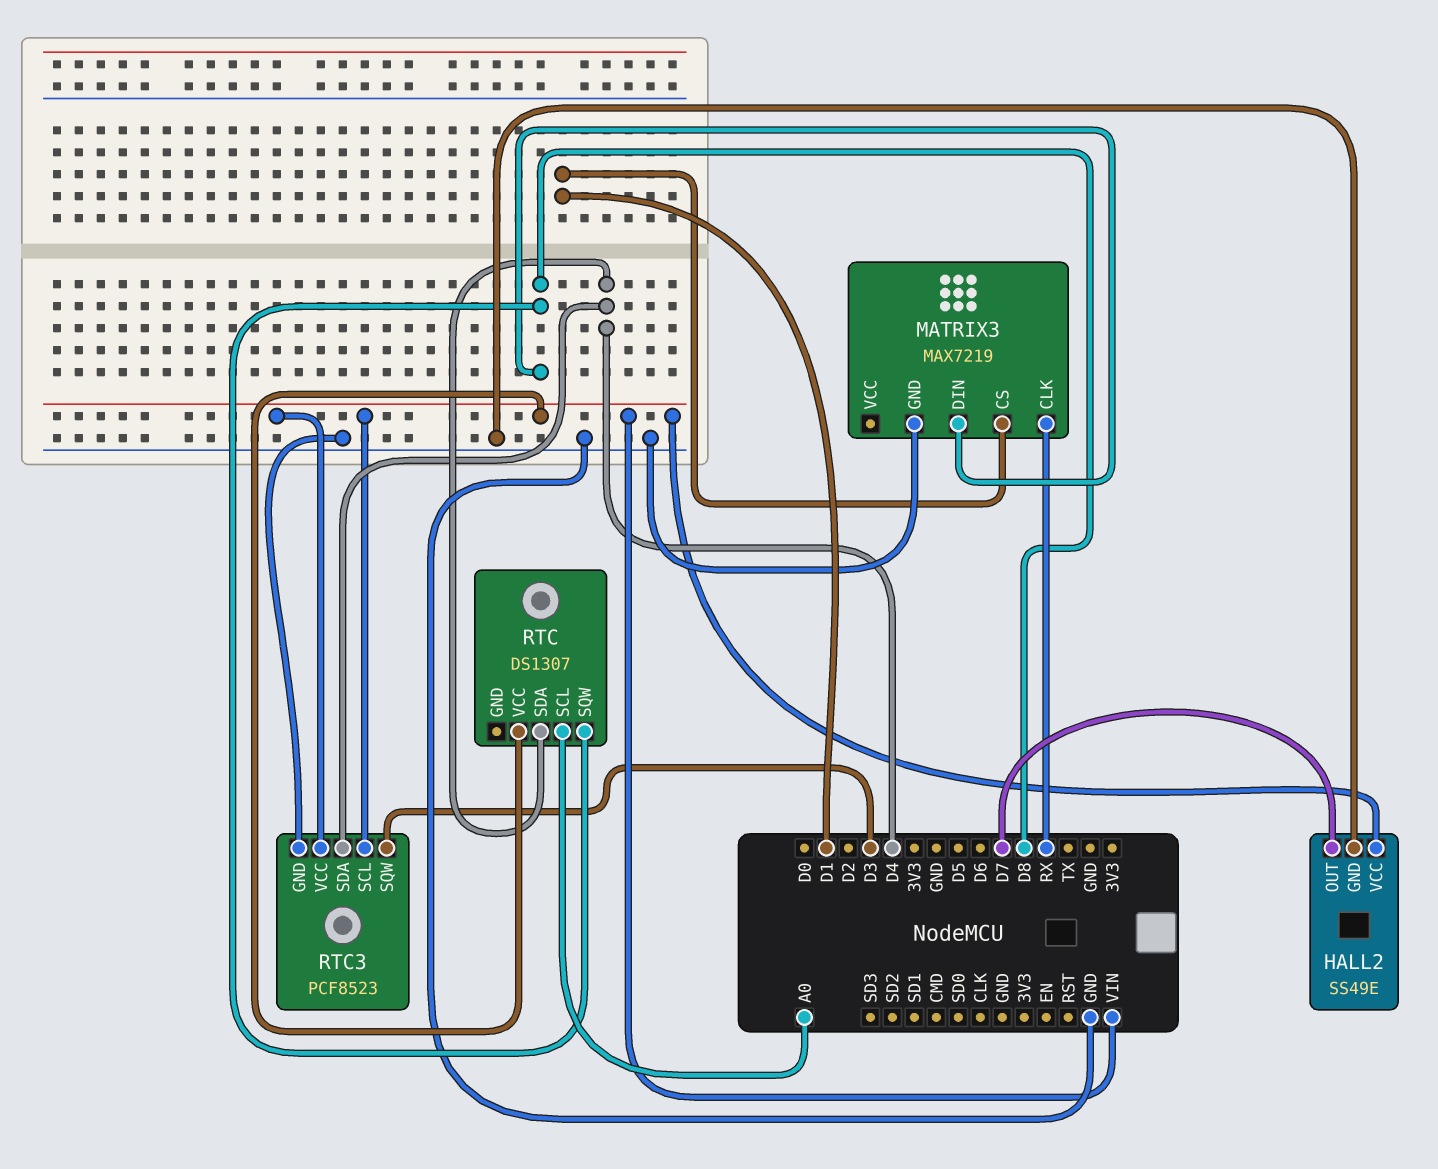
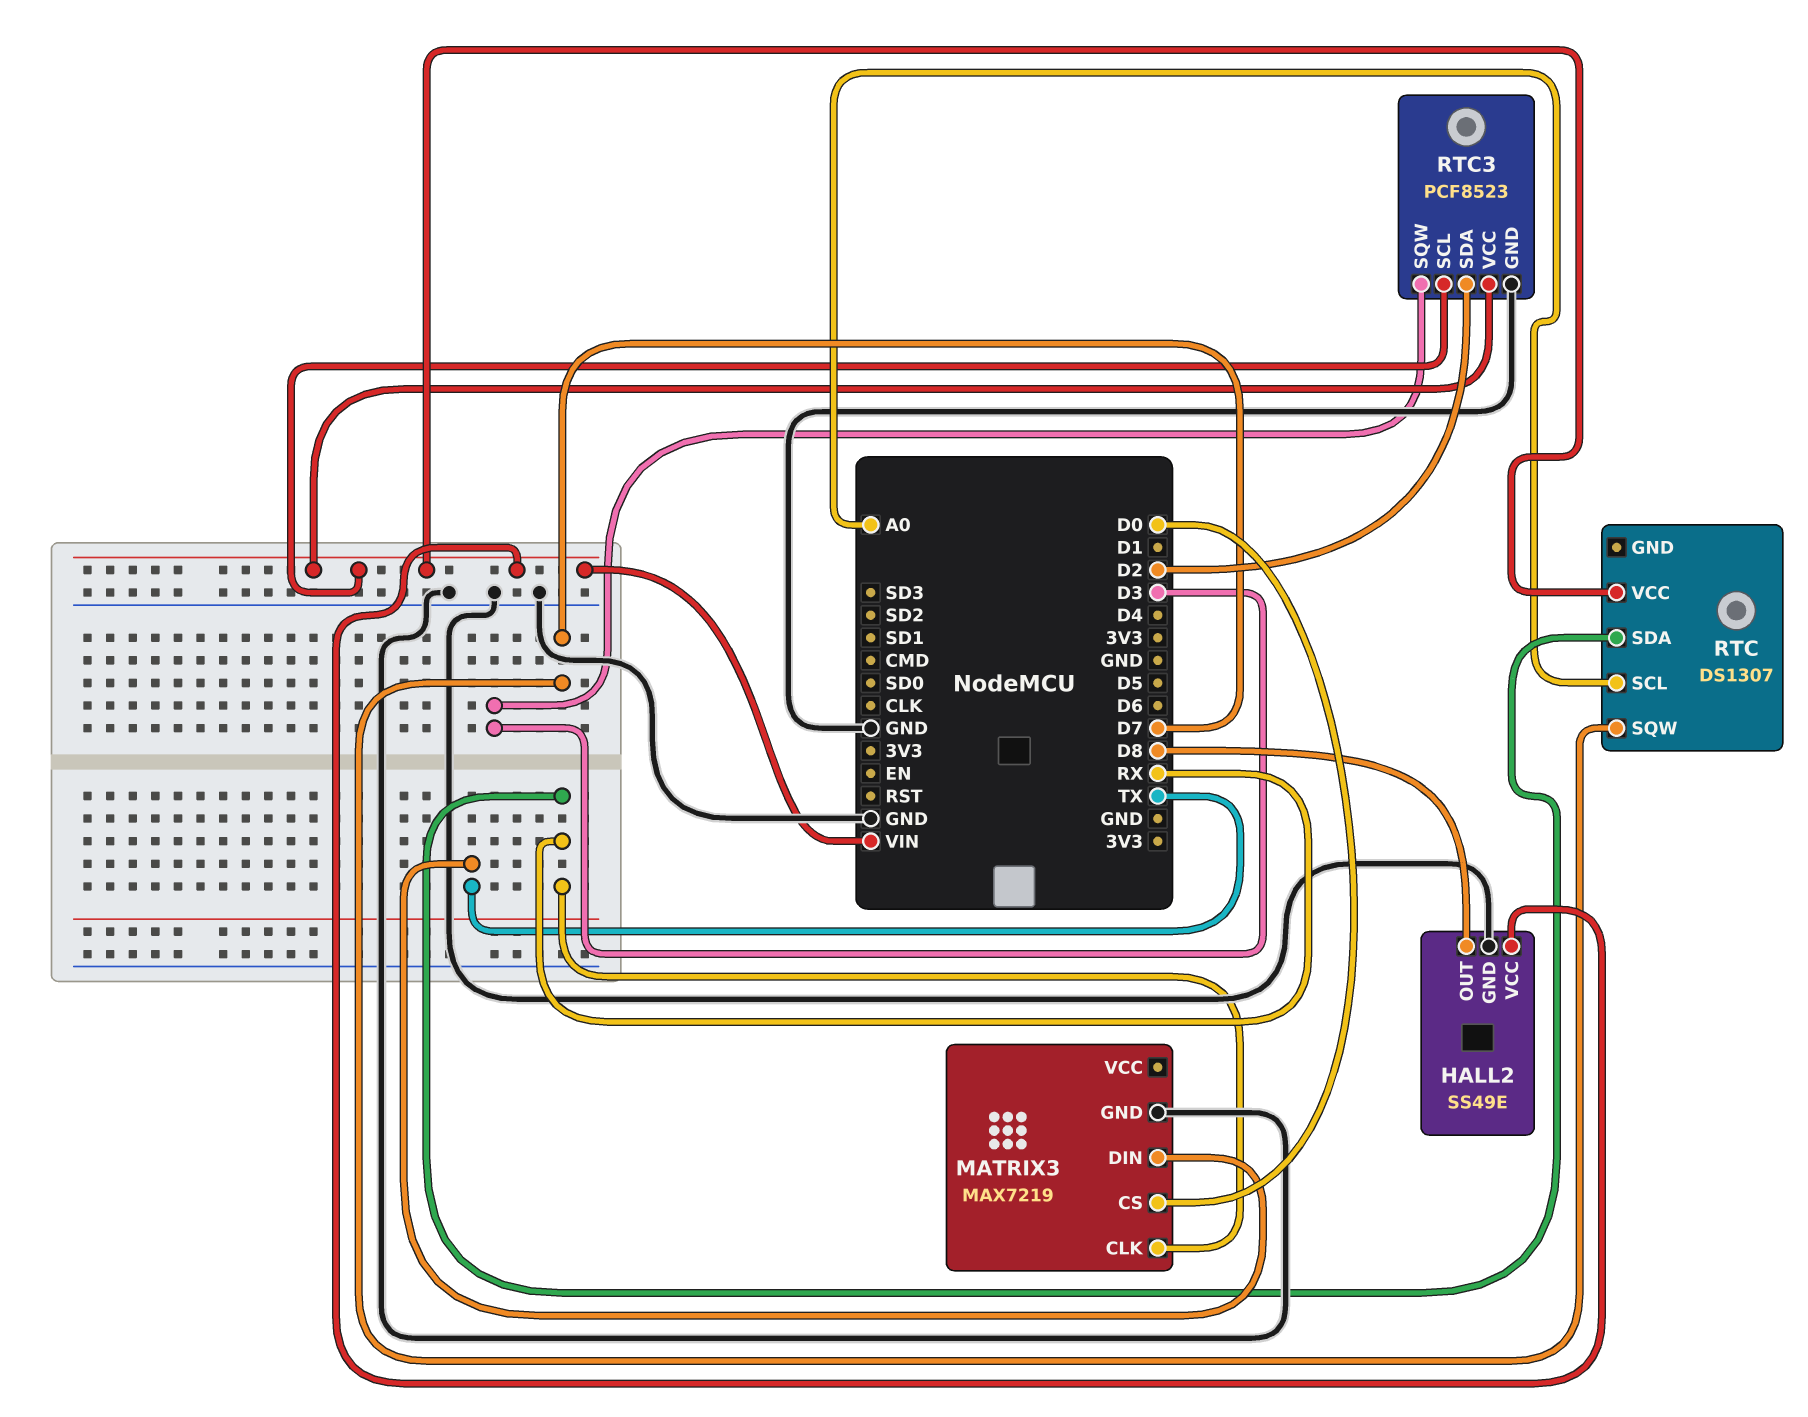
HALL2 pin OUT: D7 -> D8
MATRIX3 pin CS: D1 -> D0
MATRIX3 pin DIN: D8 -> TX
RTC pin SDA: D4 -> RX
RTC pin SQW: D8 -> D7
RTC3 pin SDA: D4 -> D2

